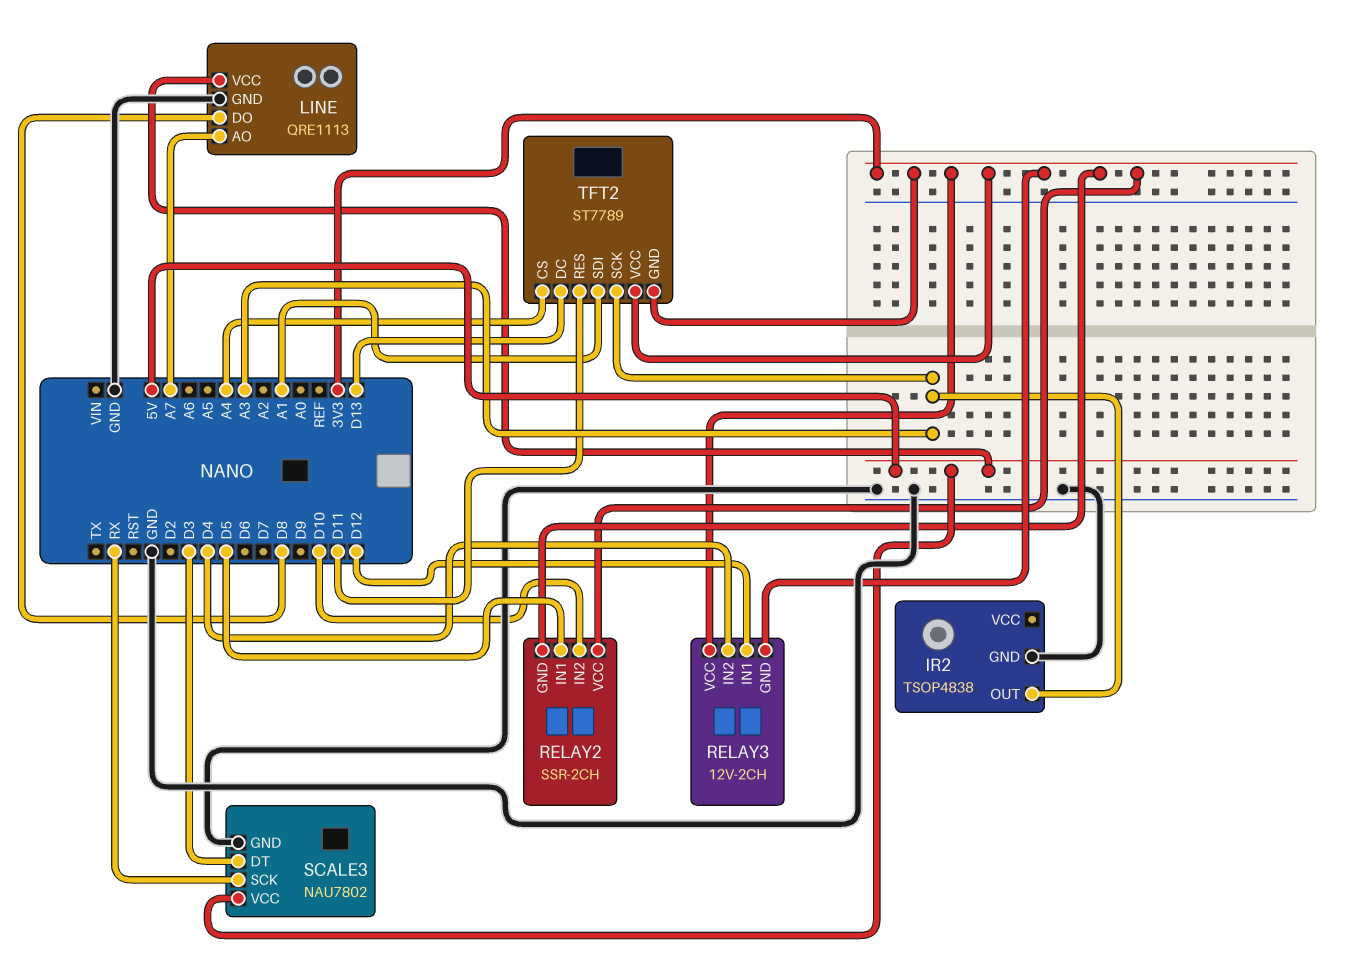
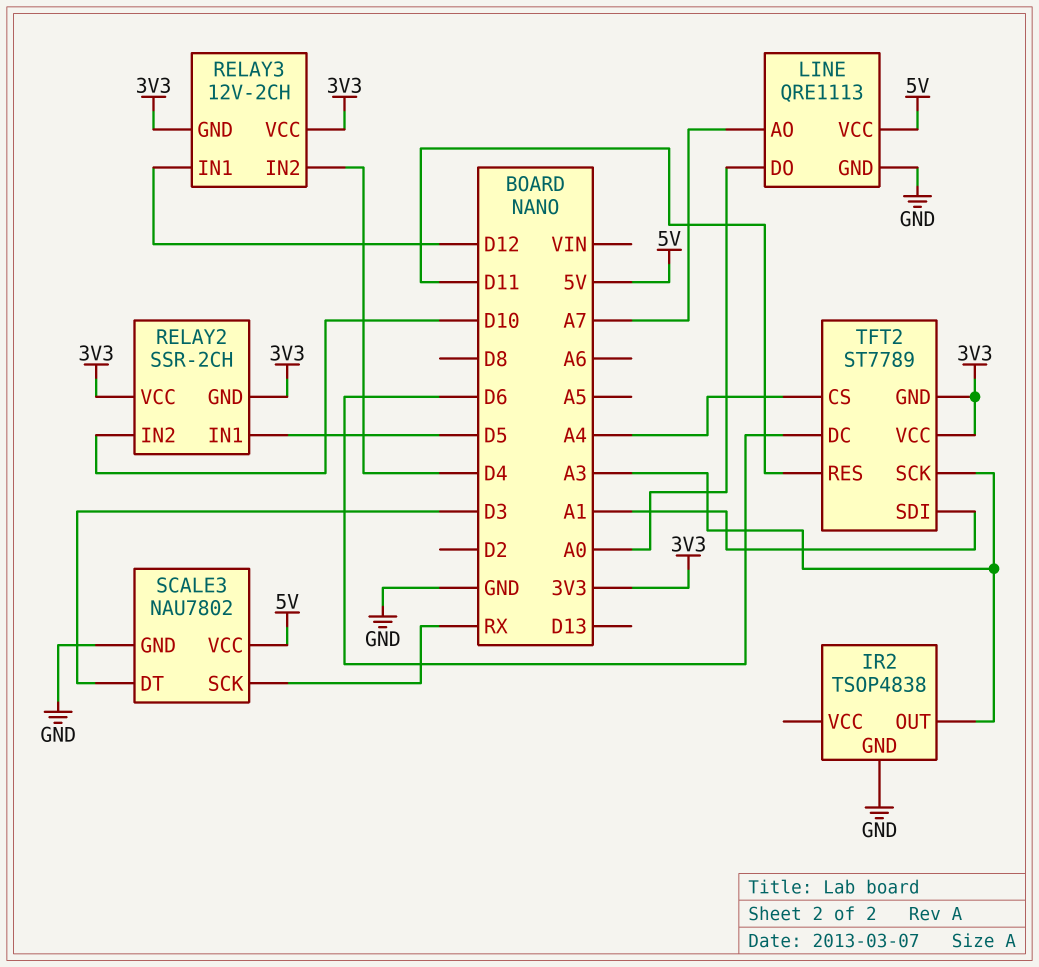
LINE pin DO: D8 -> A0
TFT2 pin DC: D13 -> D6

